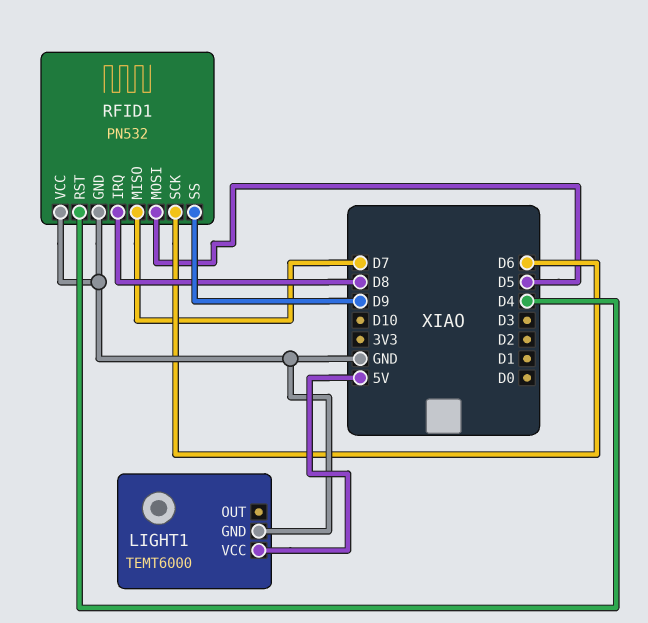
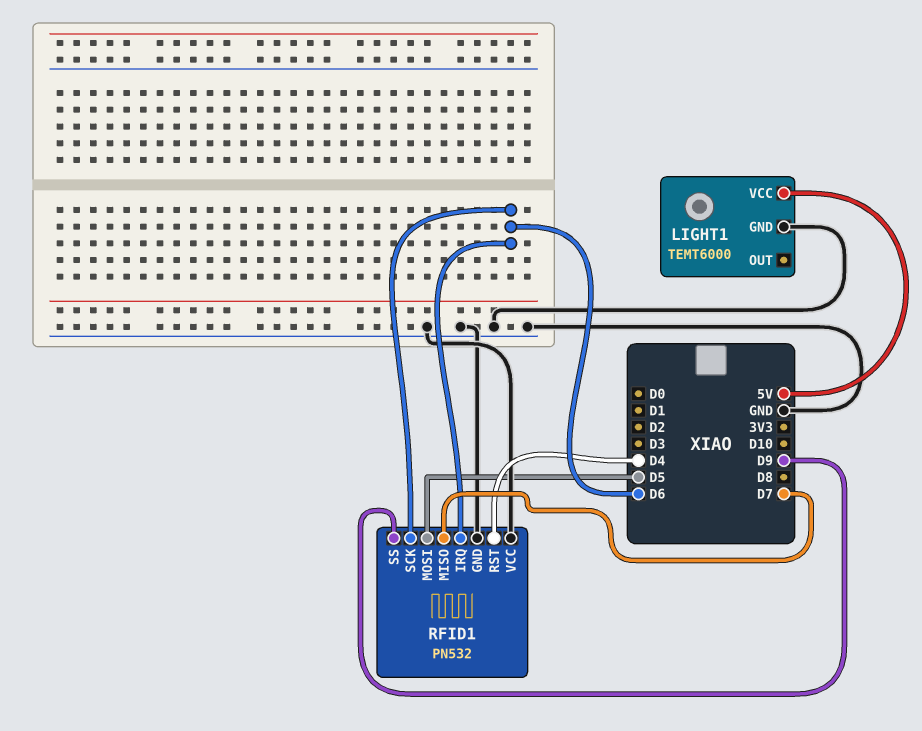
RFID1 pin IRQ: D8 -> D6

